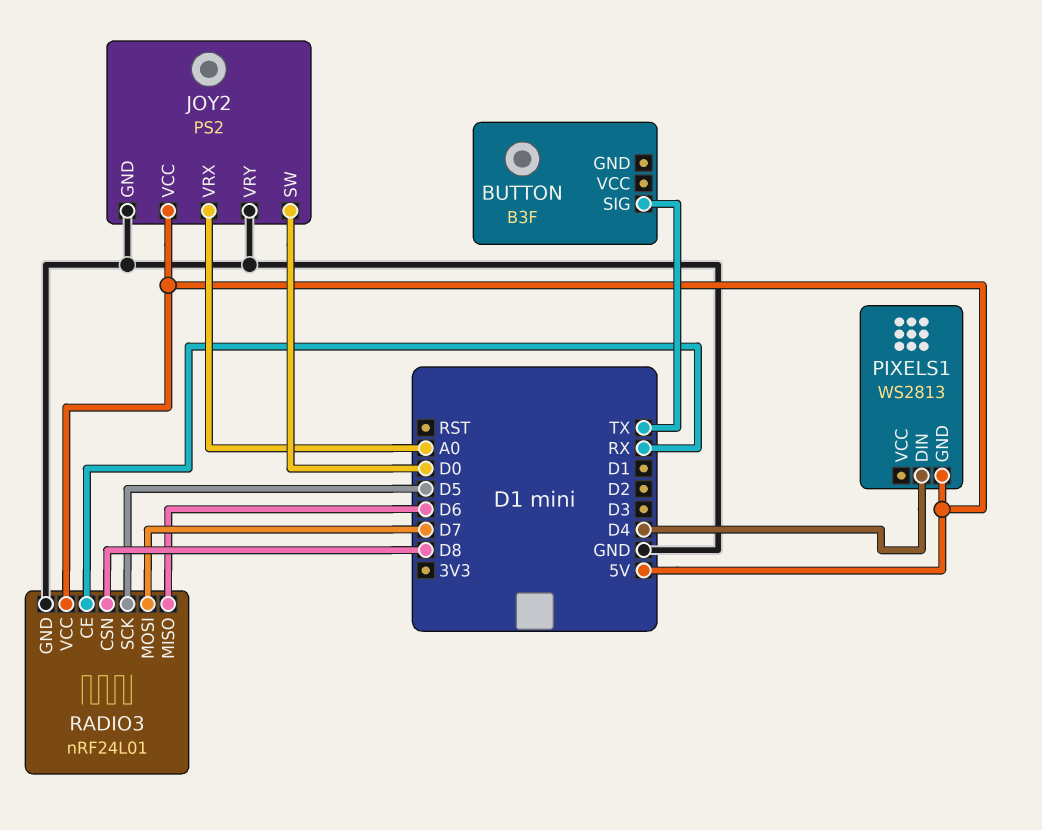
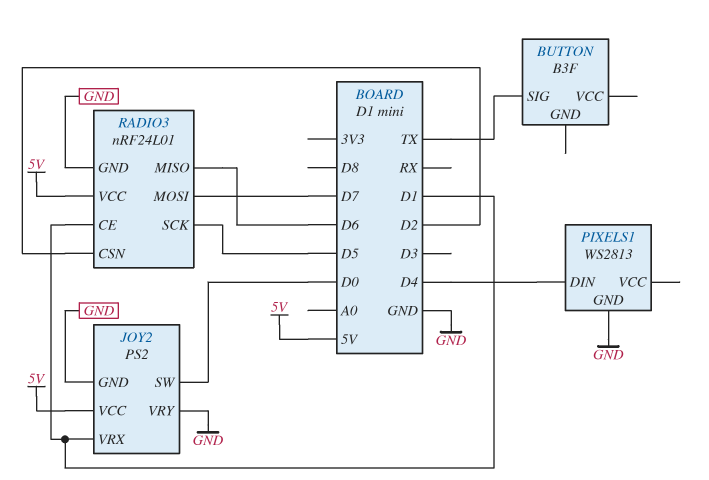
JOY2 pin VRX: A0 -> D1
PIXELS1 pin GND: 5V -> GND
RADIO3 pin CE: RX -> D1
RADIO3 pin CSN: D8 -> D2

